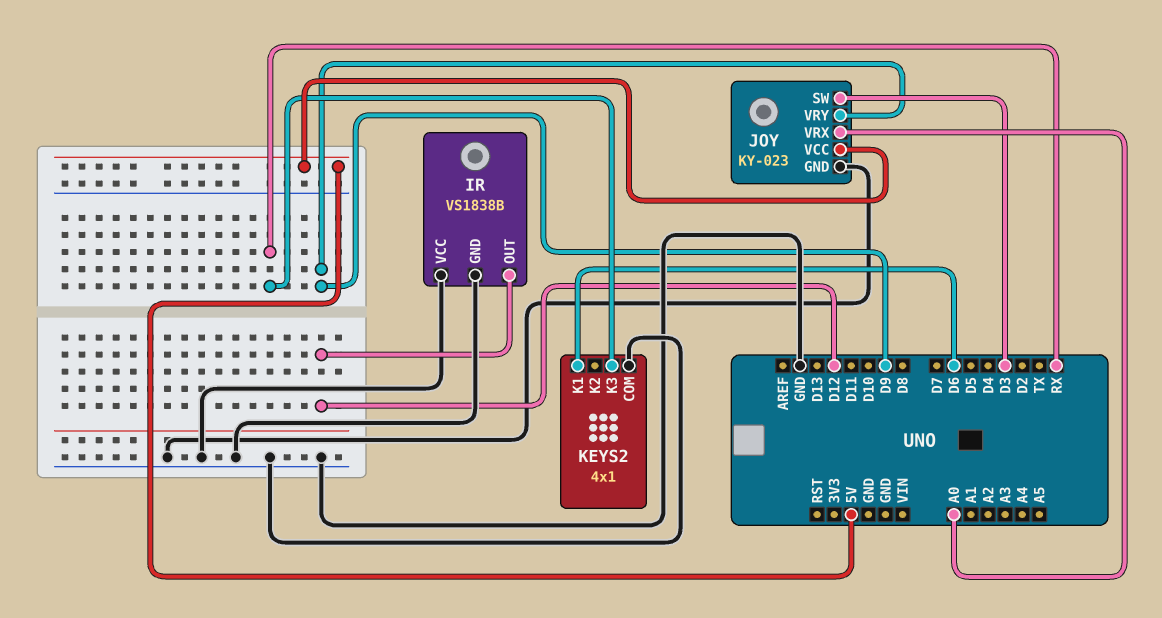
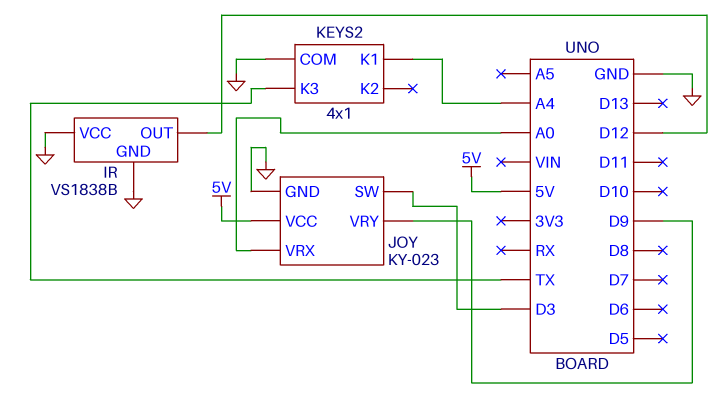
KEYS2 pin K1: D6 -> A4
KEYS2 pin K3: RX -> TX

